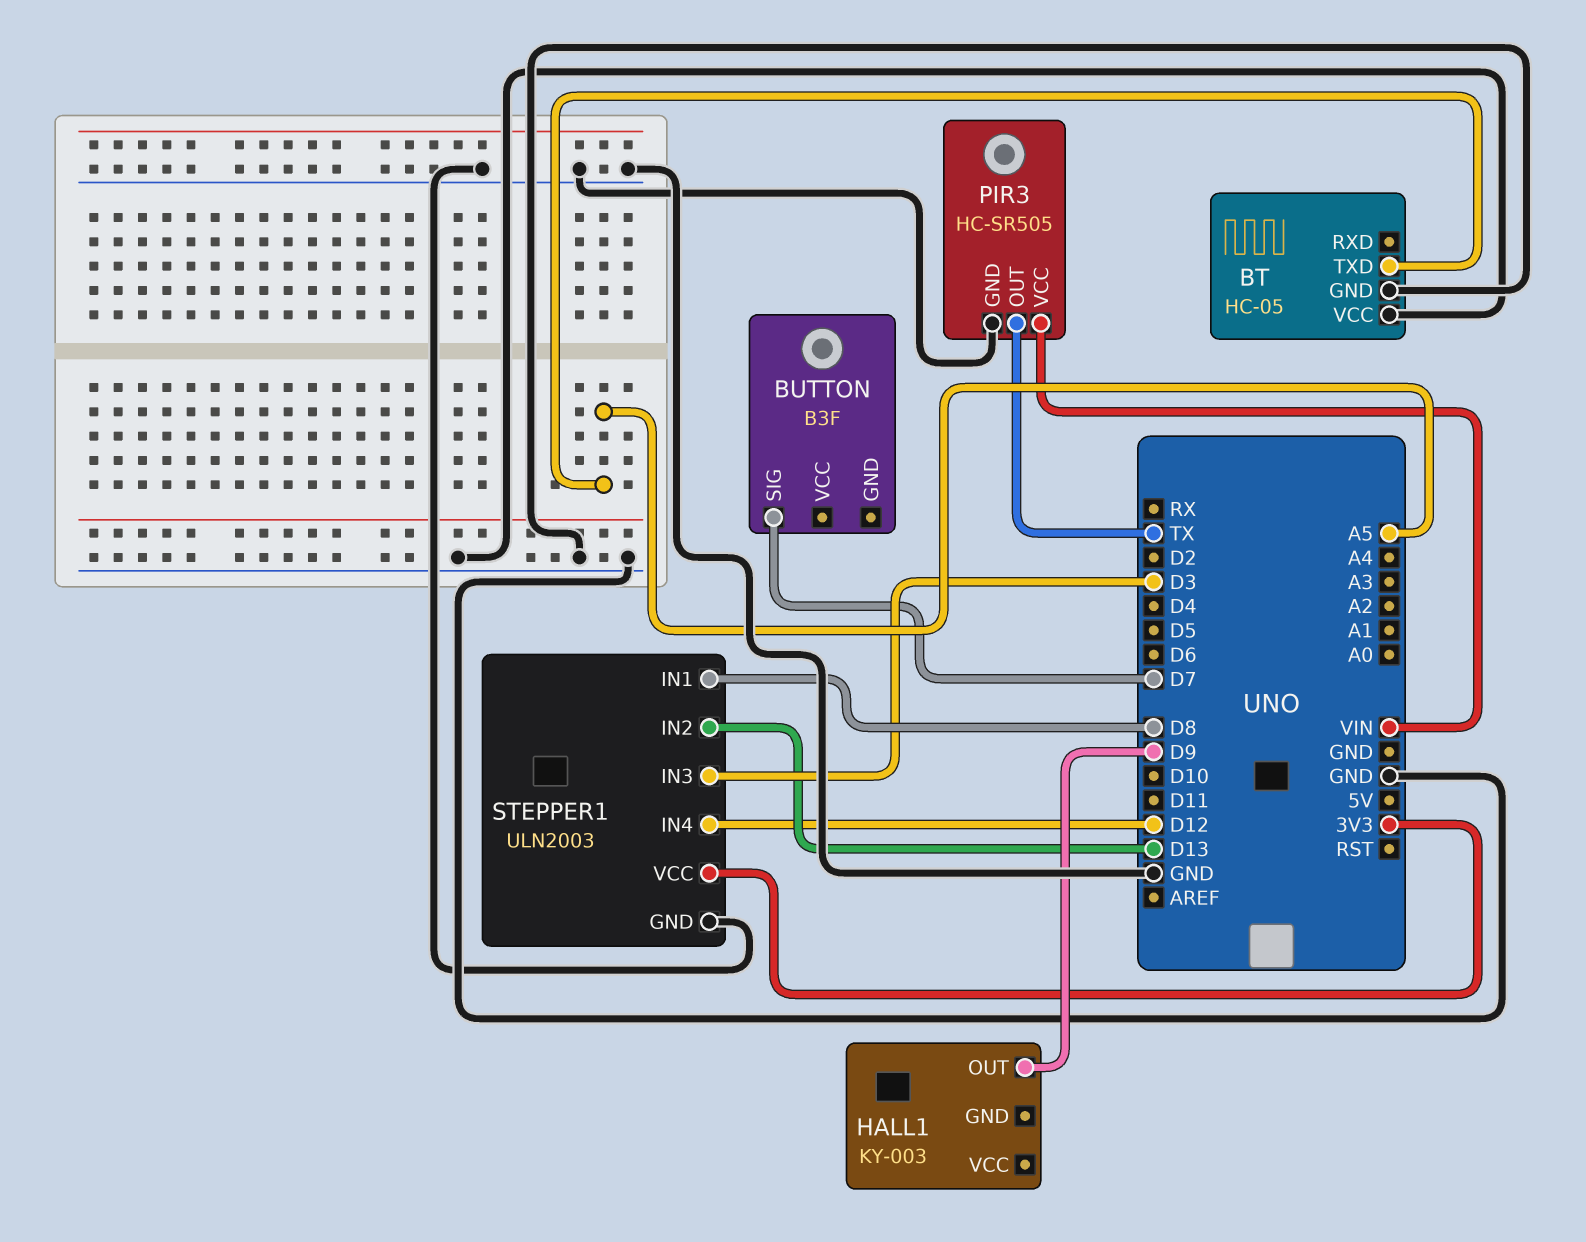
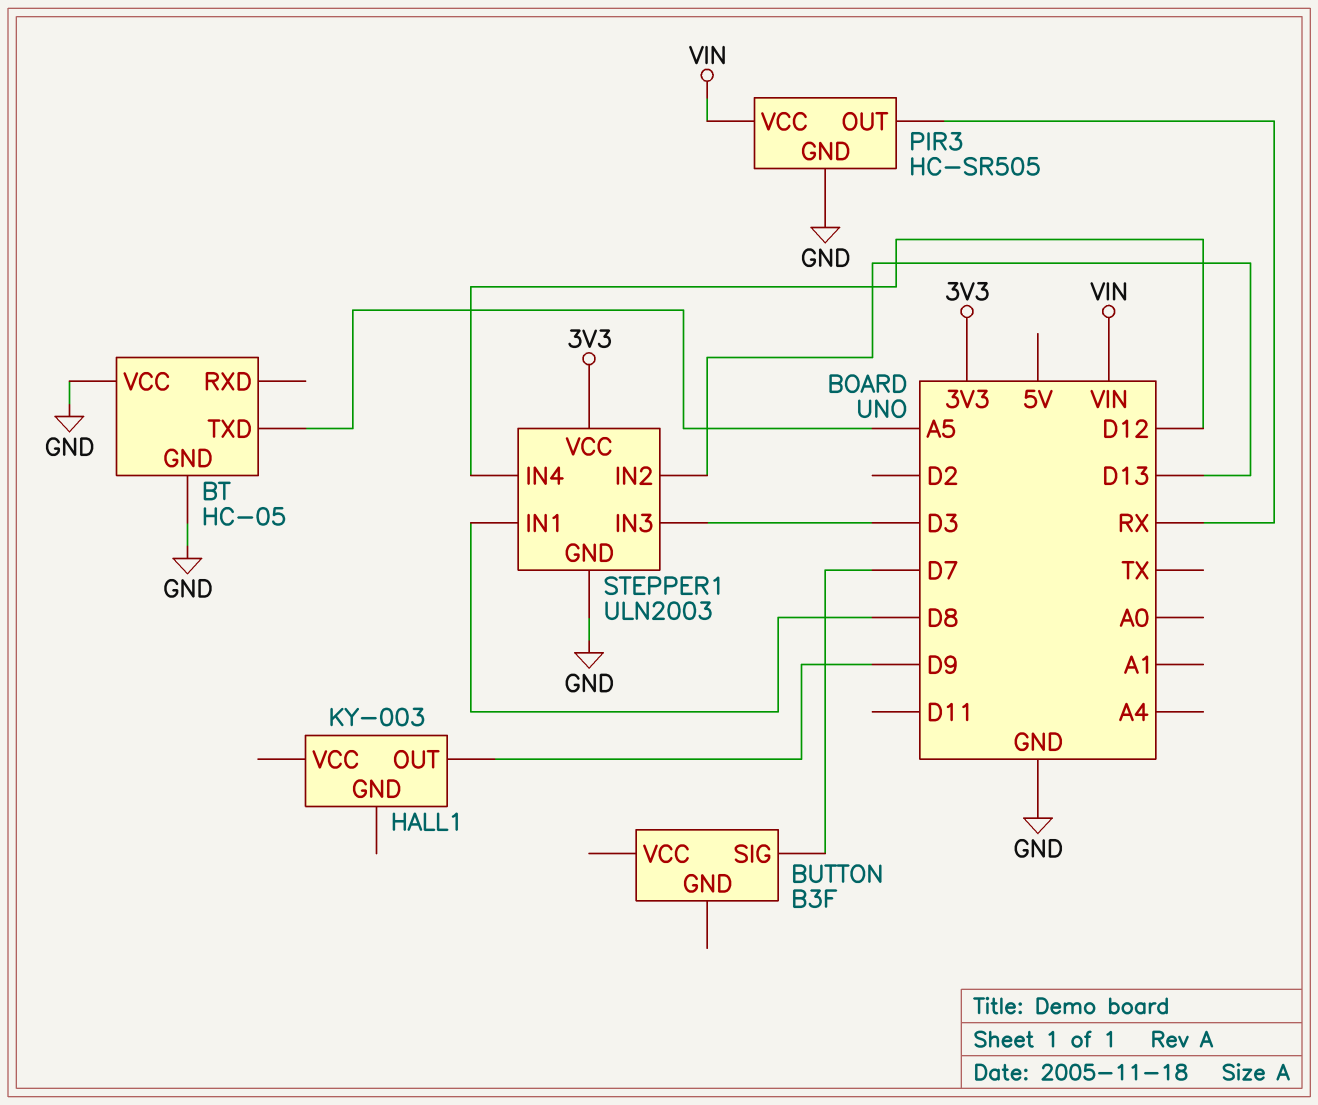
PIR3 pin OUT: TX -> RX

